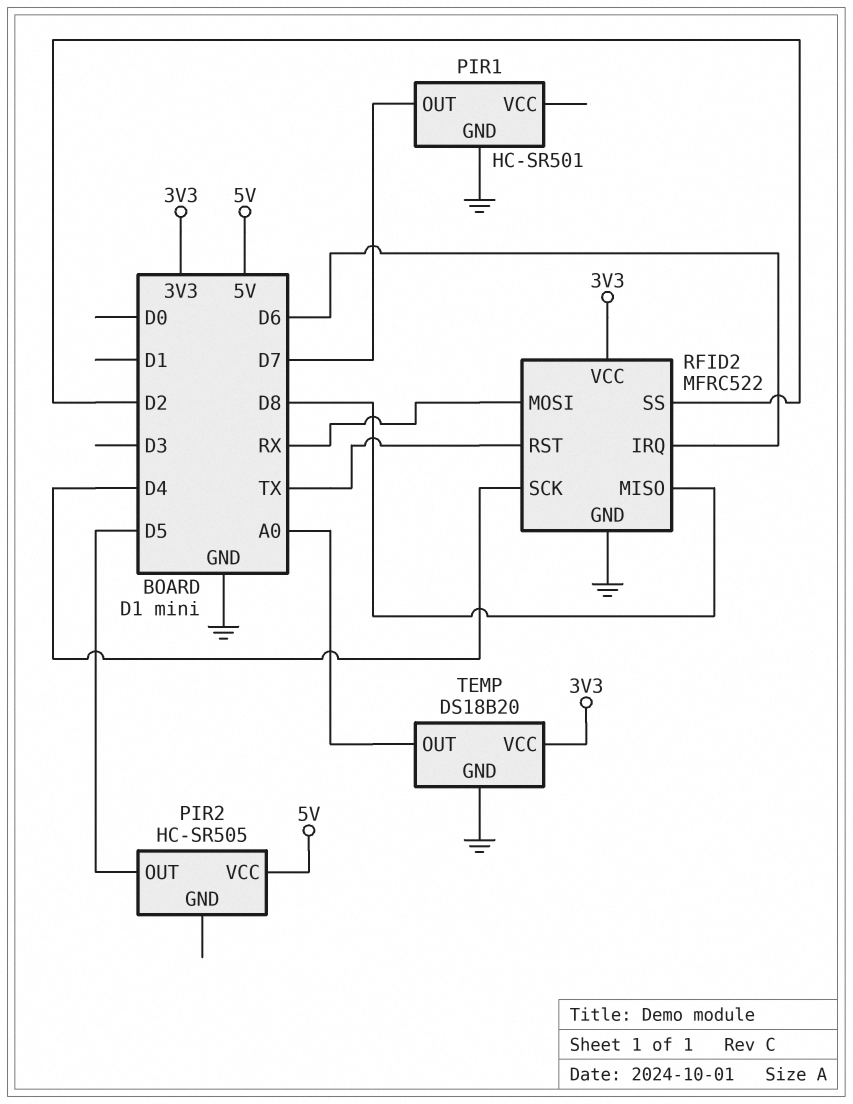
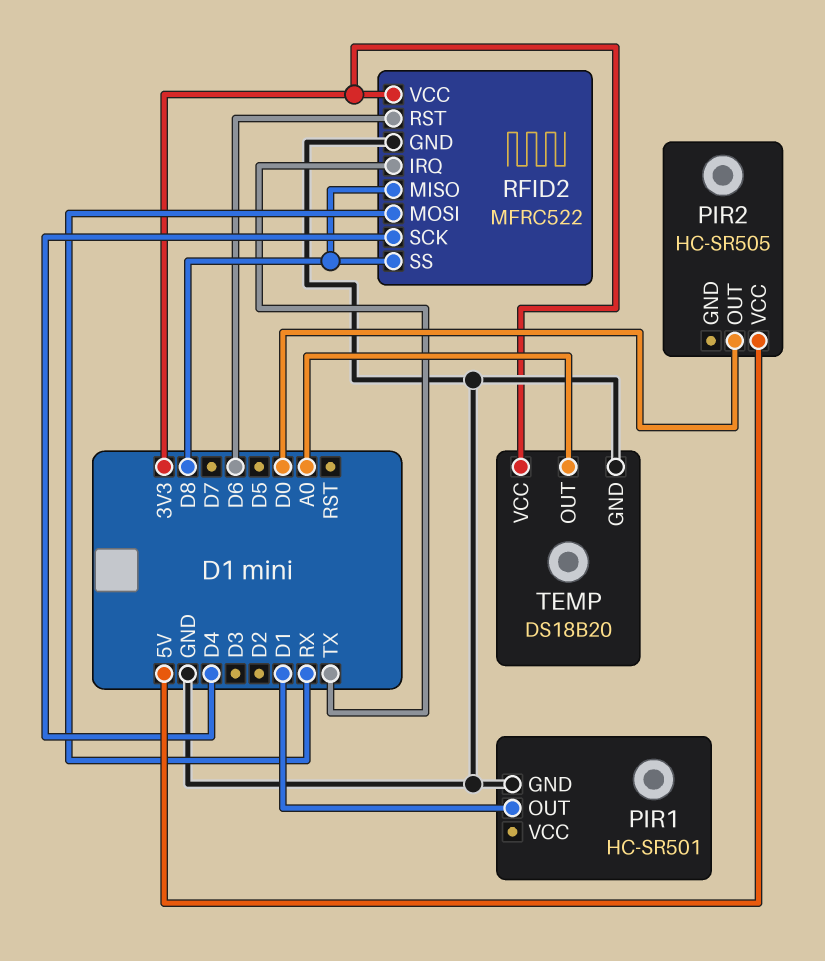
PIR1 pin OUT: D7 -> D1
PIR2 pin OUT: D5 -> D0
RFID2 pin IRQ: D6 -> TX
RFID2 pin RST: TX -> D6
RFID2 pin SS: D2 -> D8

